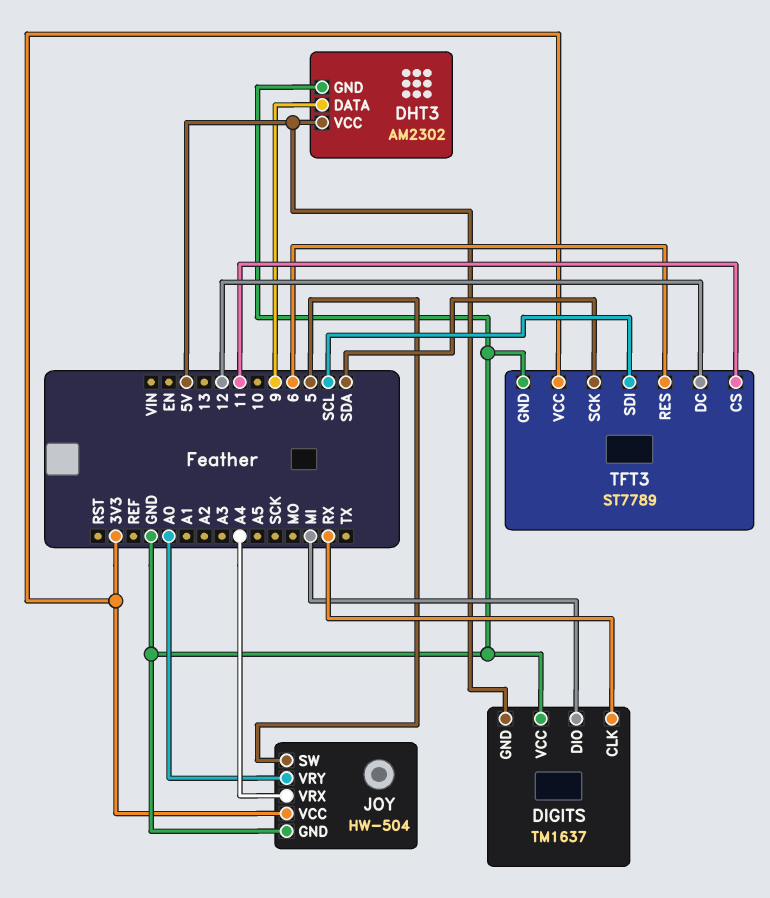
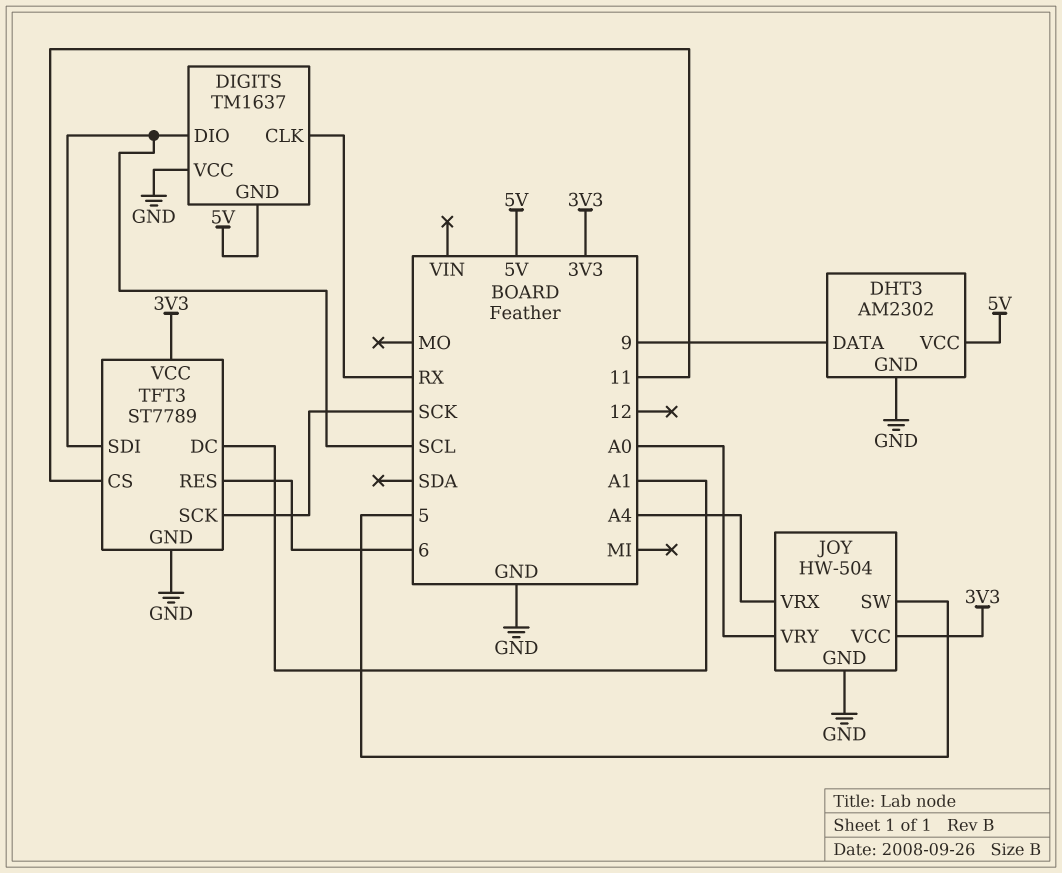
DIGITS pin DIO: MI -> SCL
TFT3 pin DC: 12 -> A1
TFT3 pin SCK: SDA -> SCK

